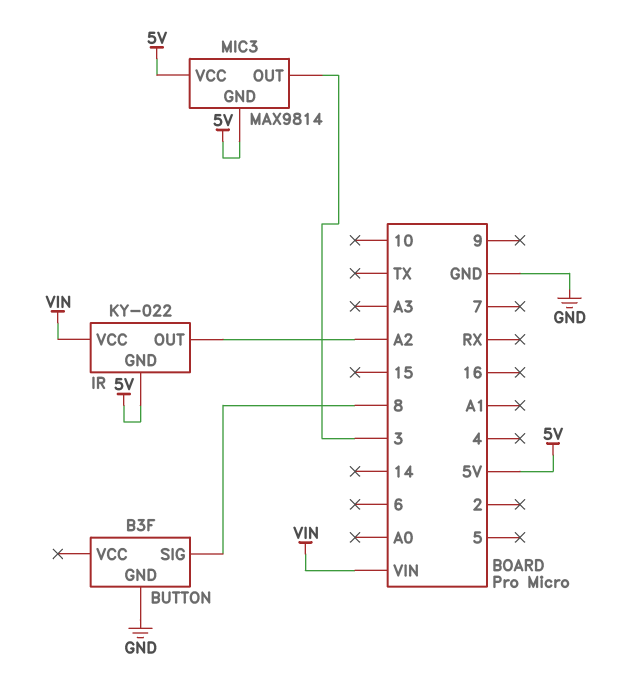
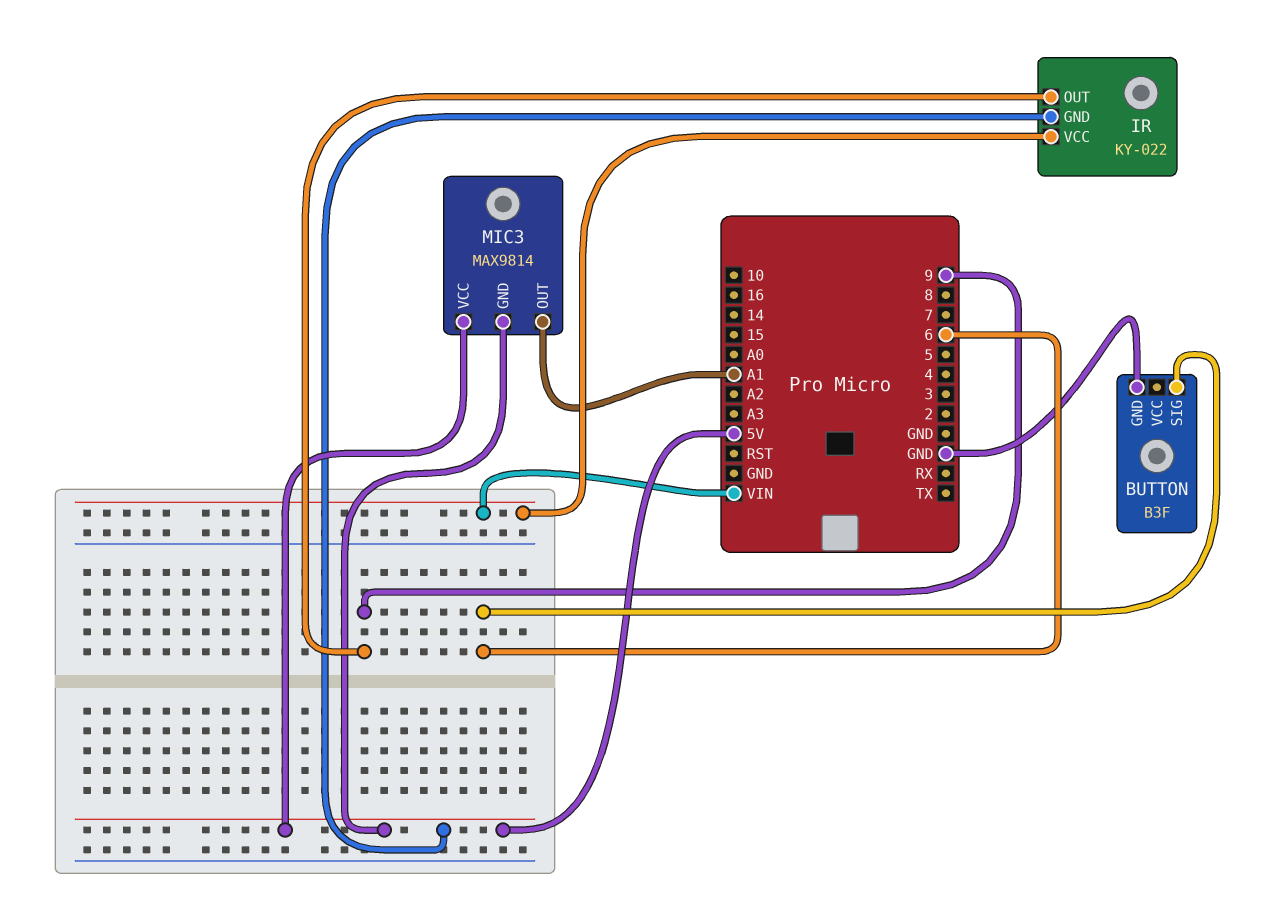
BUTTON pin SIG: 8 -> 6
IR pin OUT: A2 -> 9
MIC3 pin OUT: 3 -> A1

